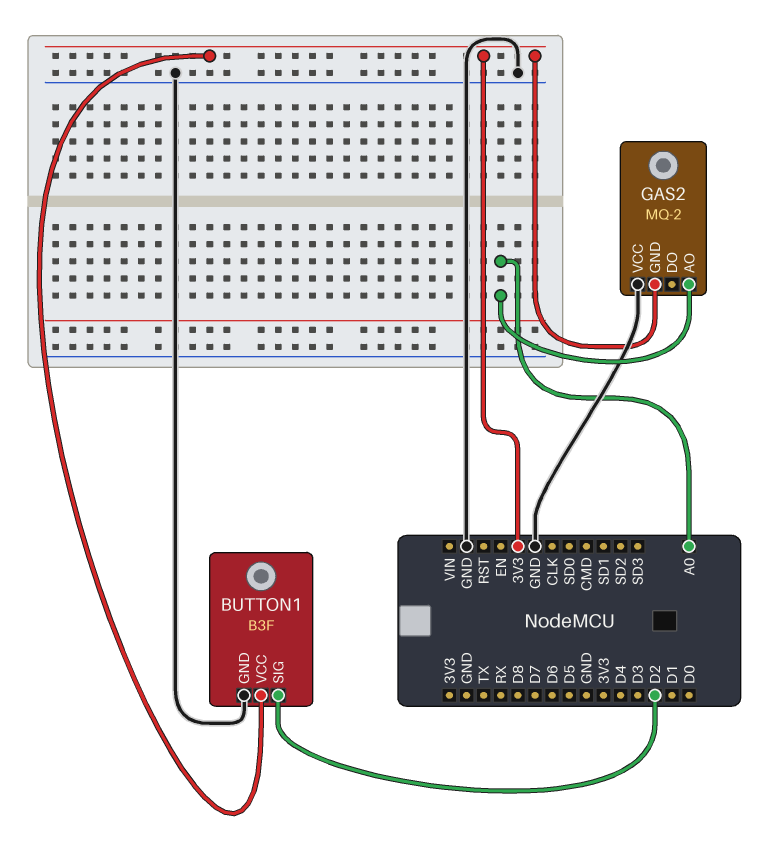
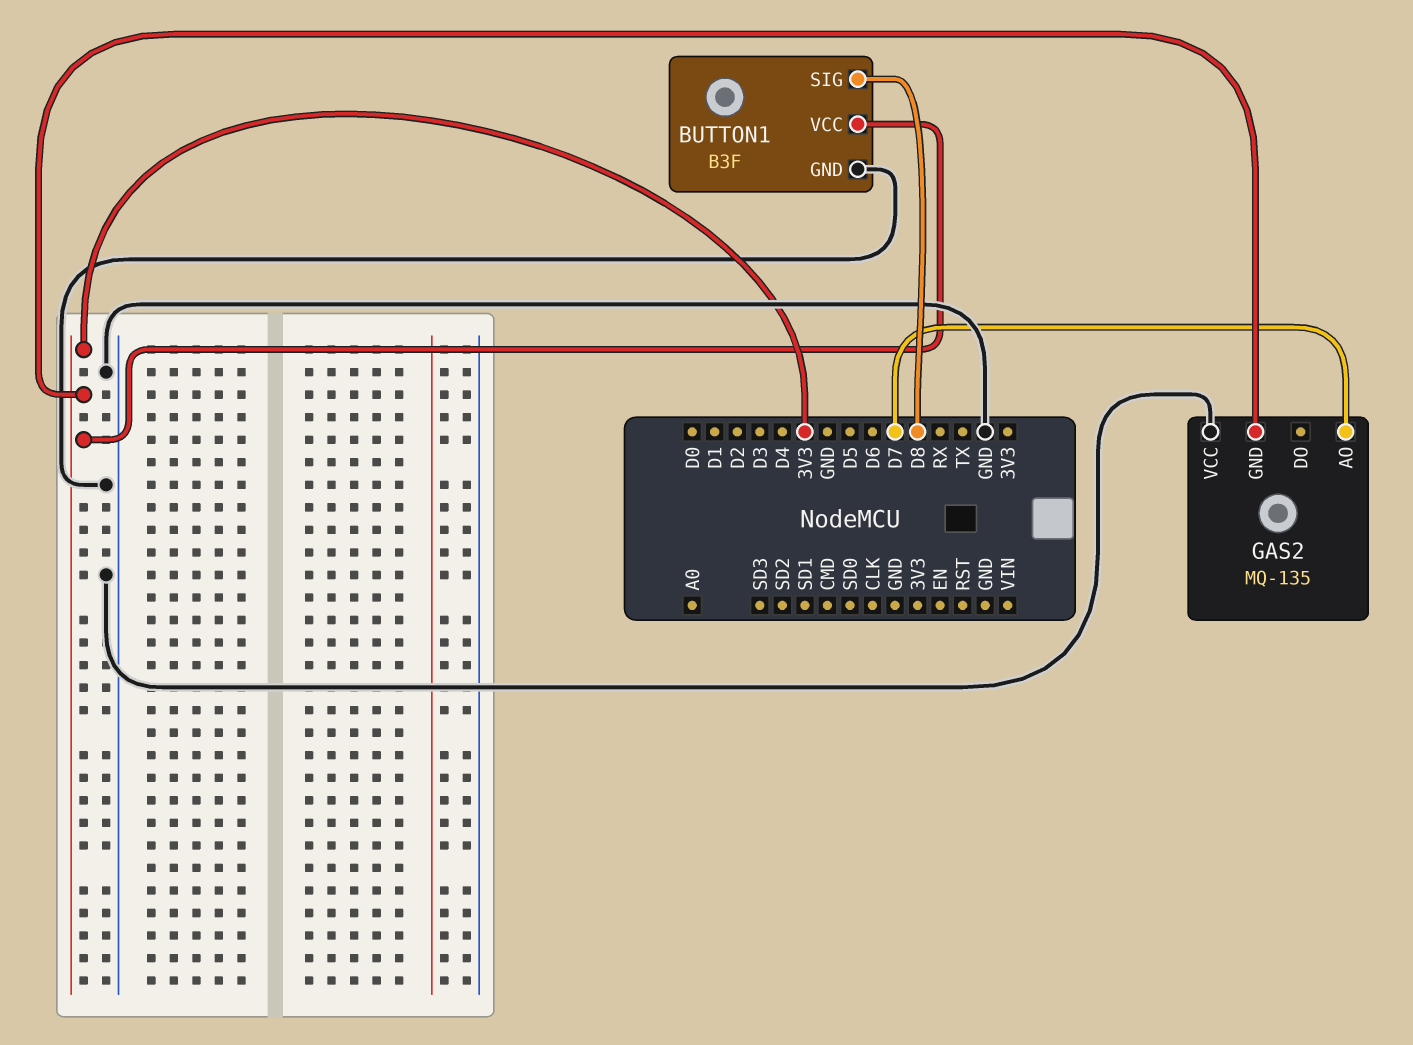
BUTTON1 pin SIG: D2 -> D8
GAS2: MQ-2 -> MQ-135
GAS2 pin AO: A0 -> D7

